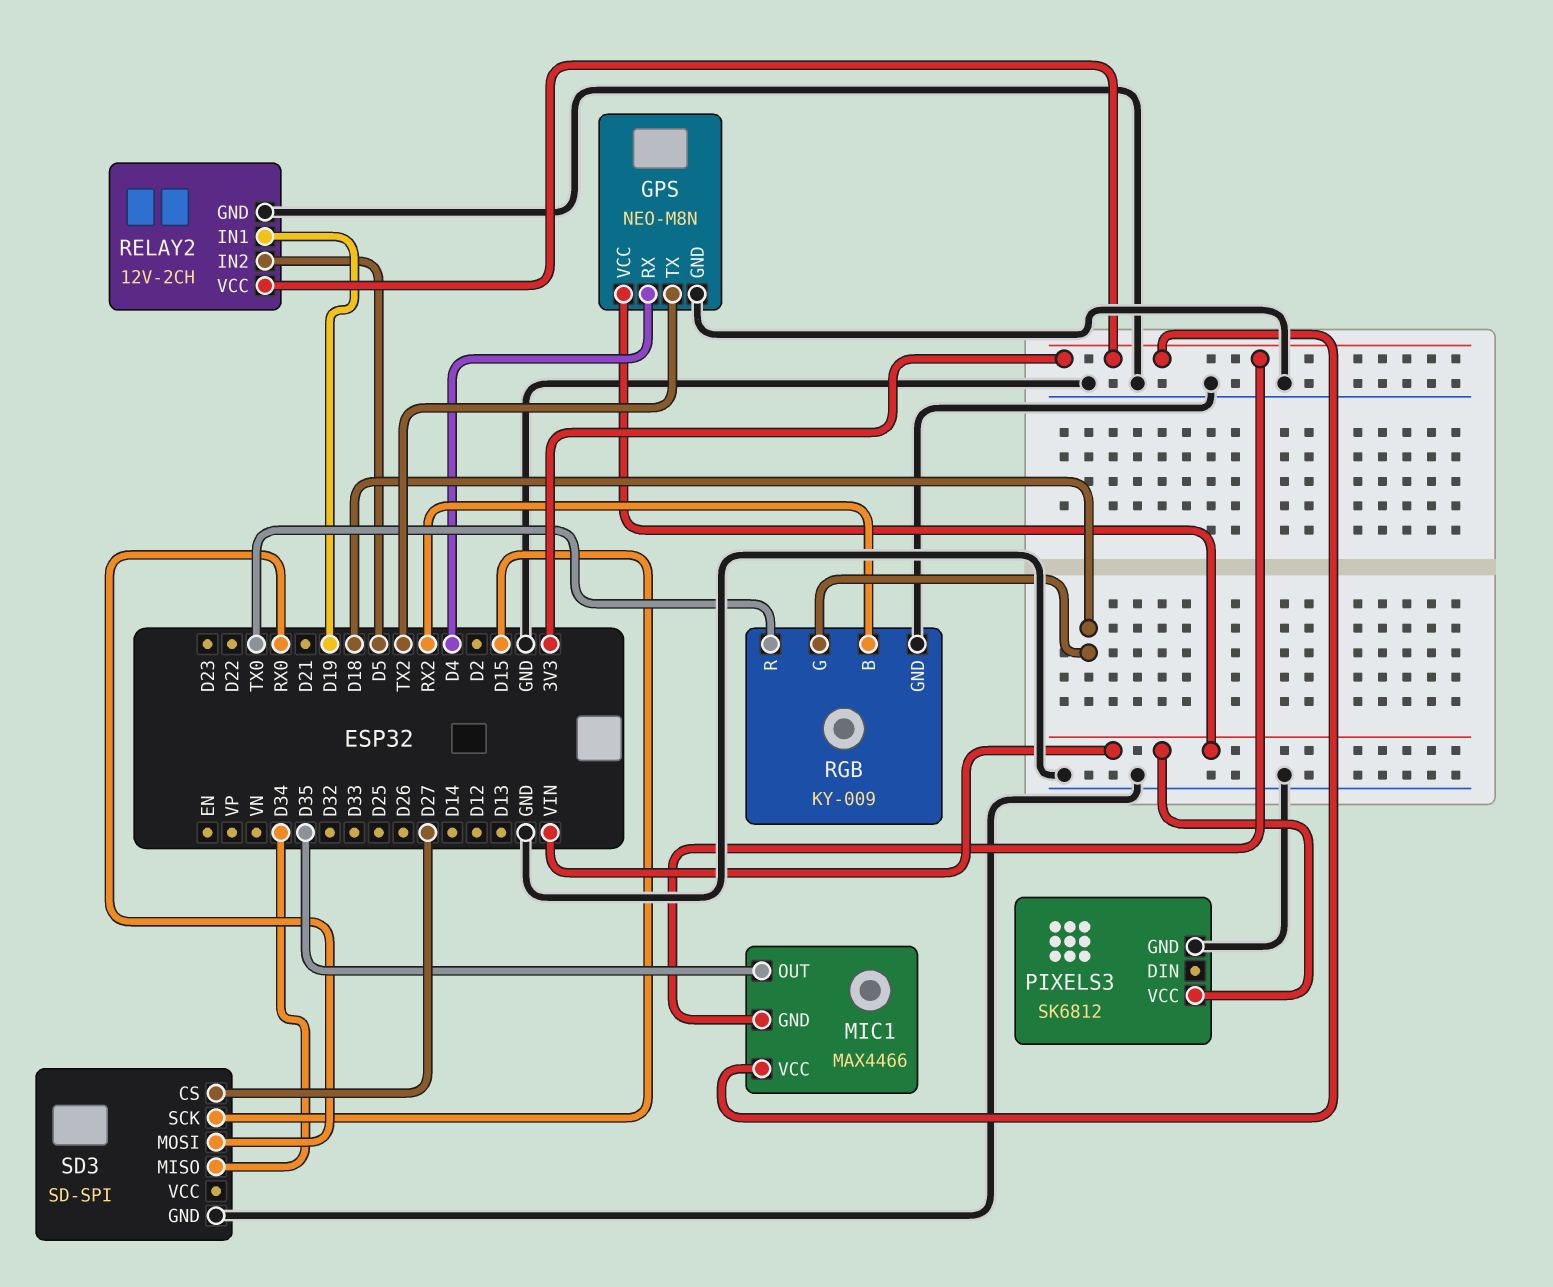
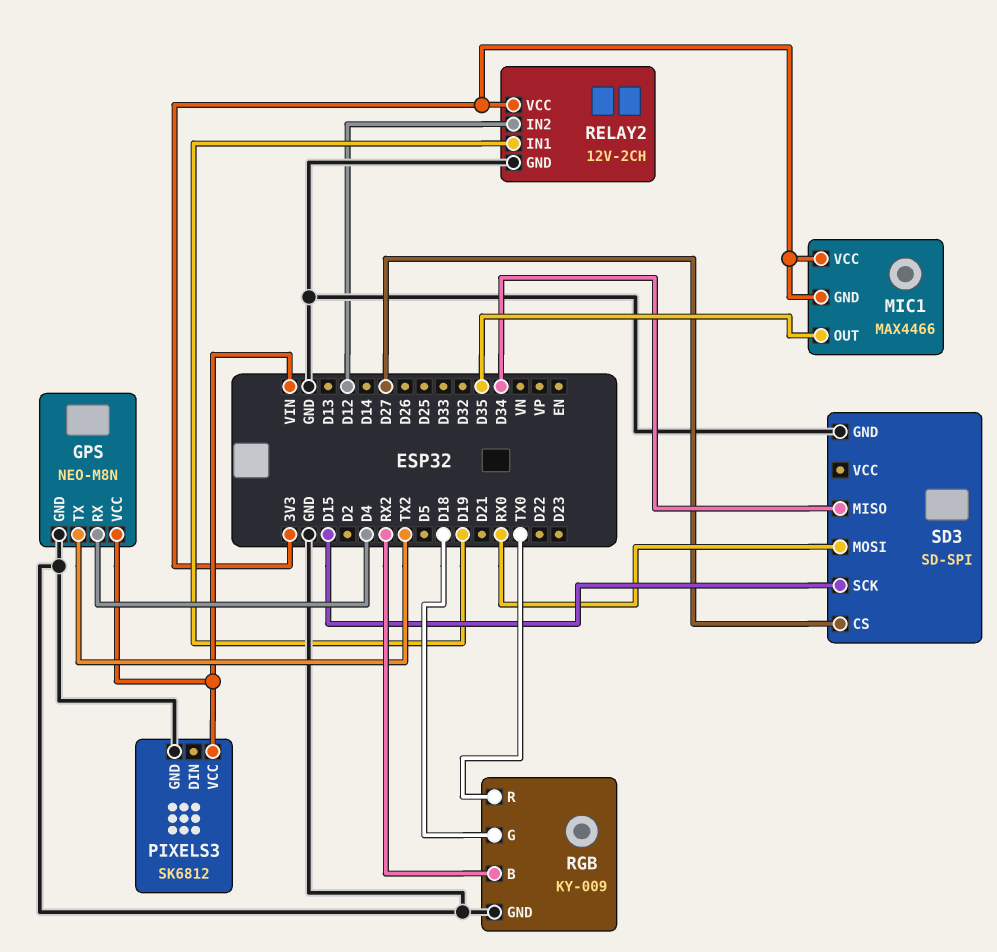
RELAY2 pin IN2: D5 -> D12

